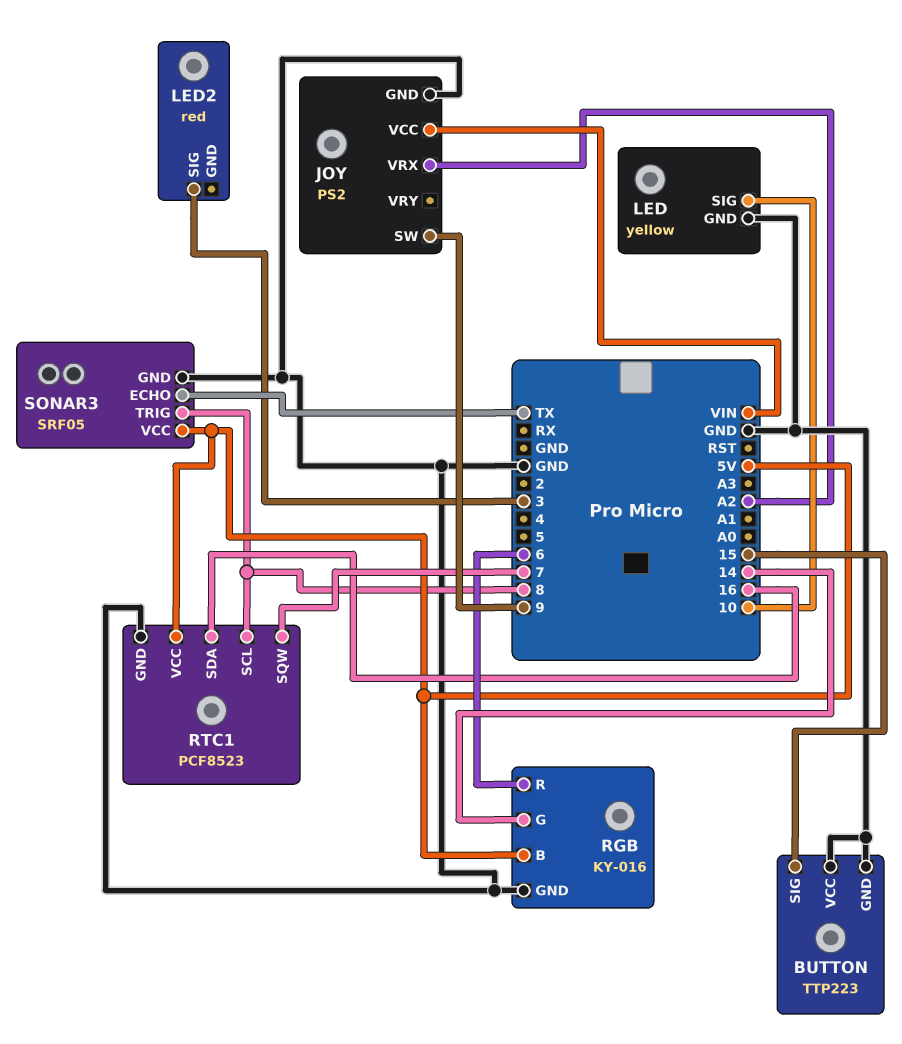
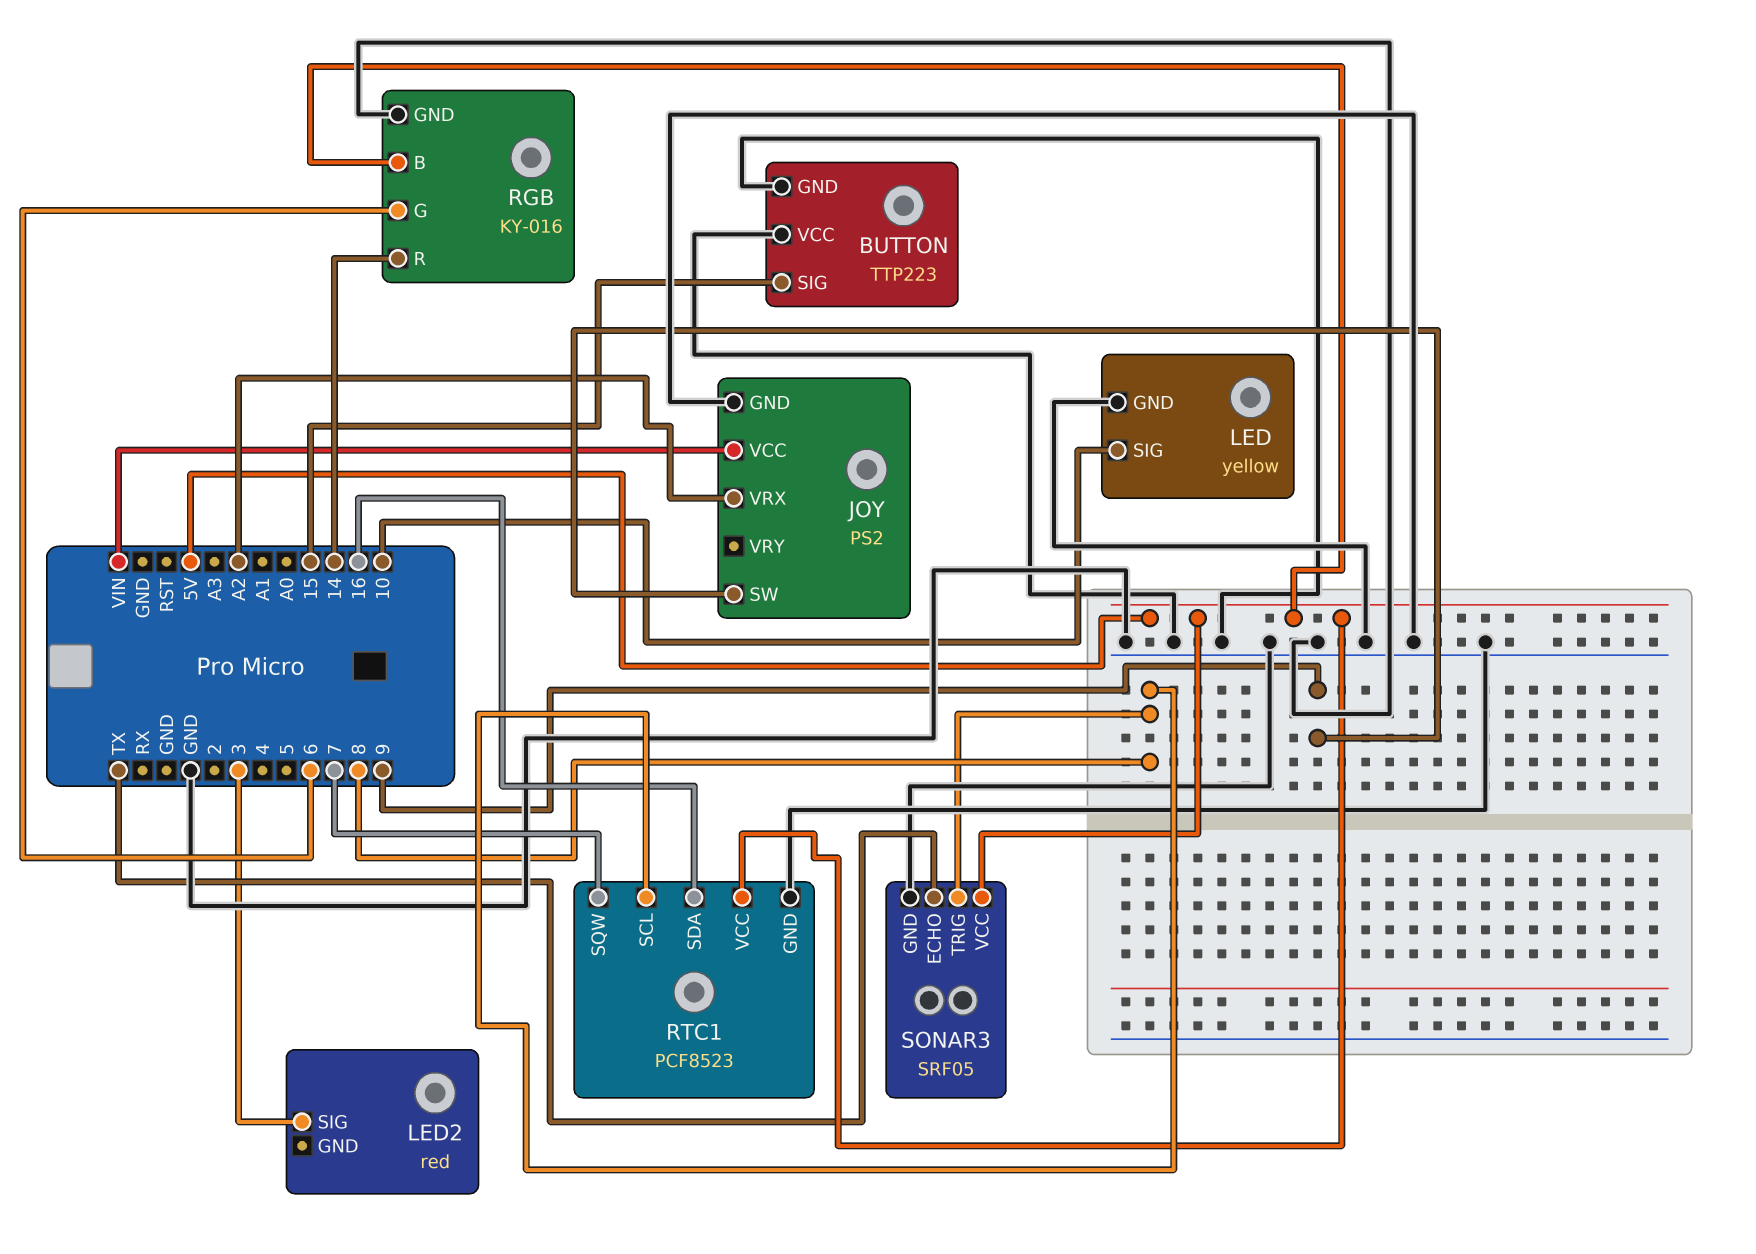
RGB pin G: 14 -> 6
RGB pin R: 6 -> 14

